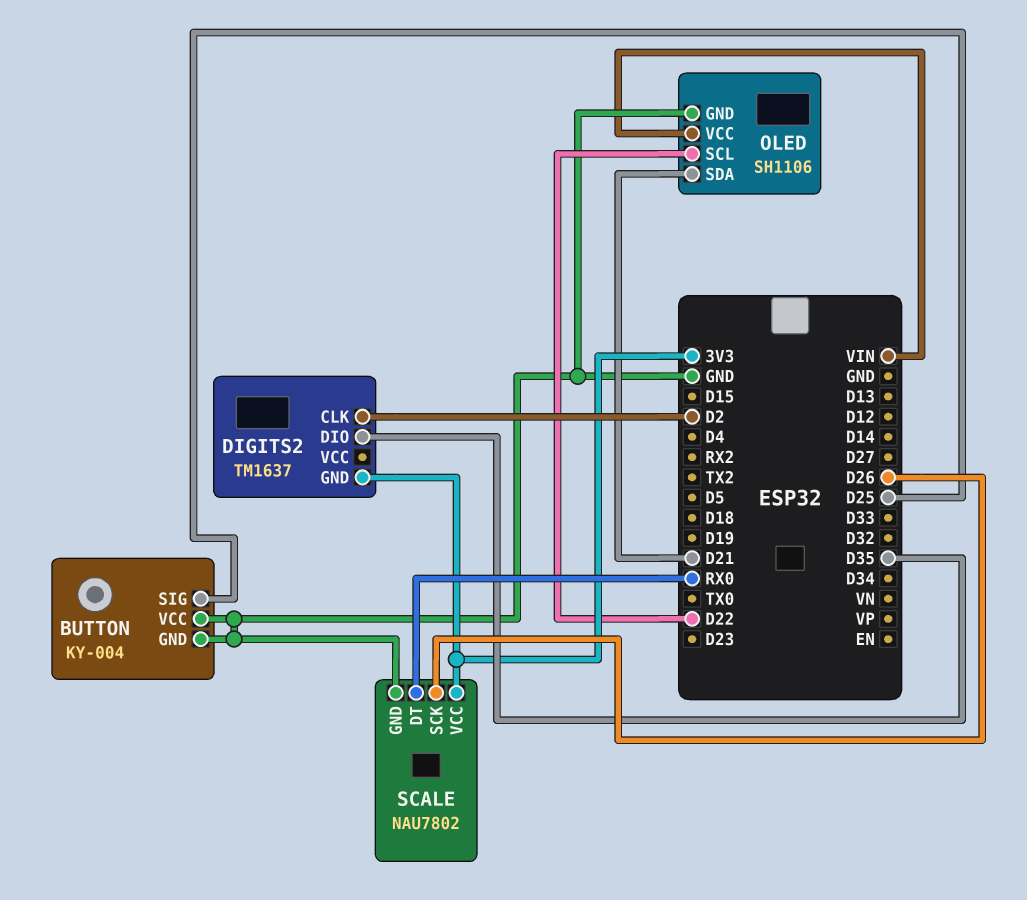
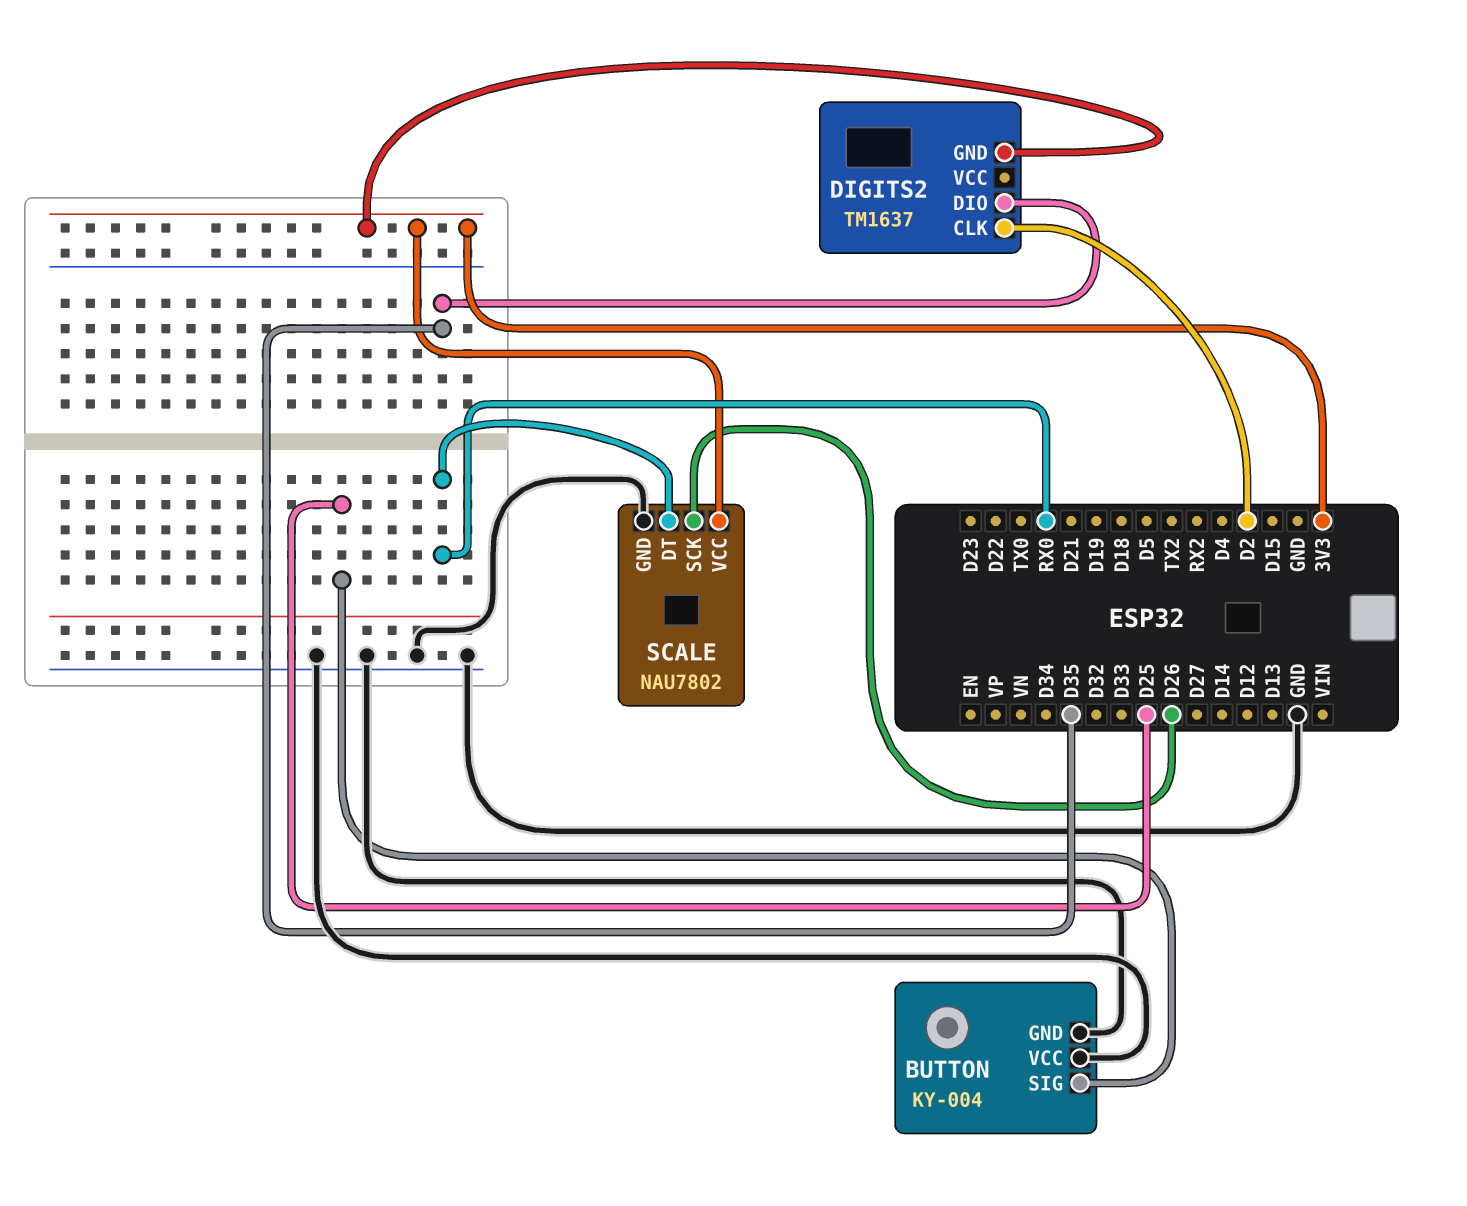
OLED: SH1106 -> none
OLED pin GND: GND -> none
OLED pin SCL: D22 -> none
OLED pin SDA: D21 -> none
OLED pin VCC: VIN -> none

